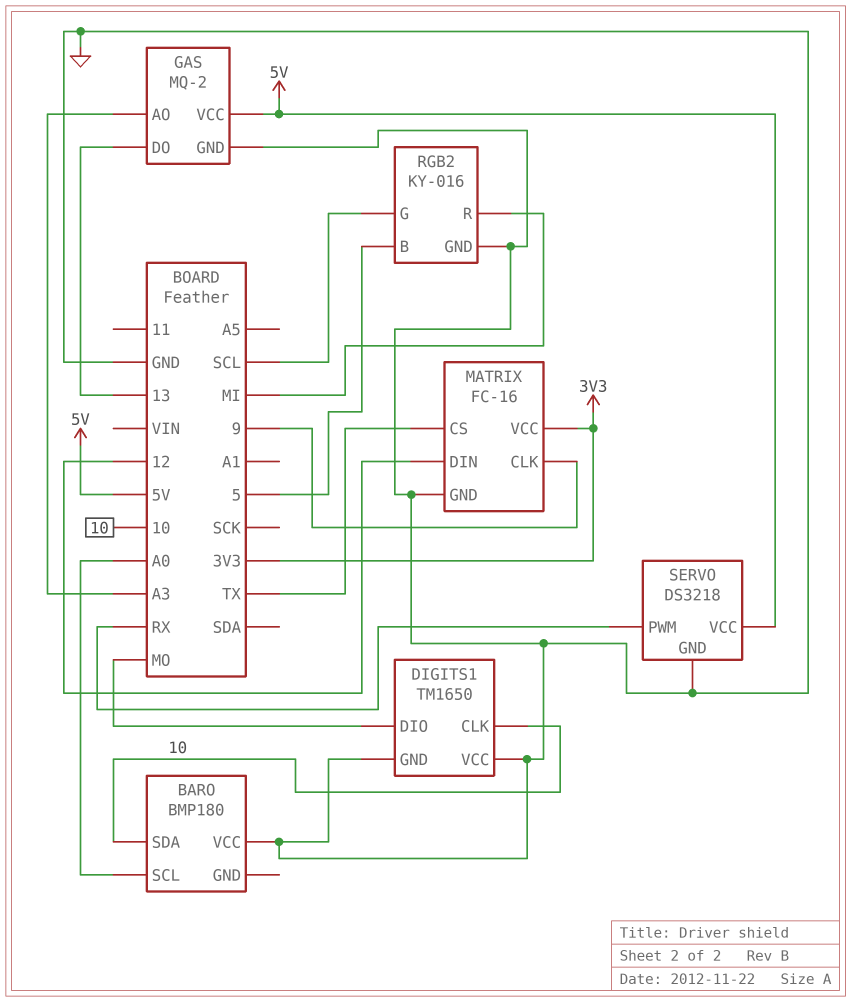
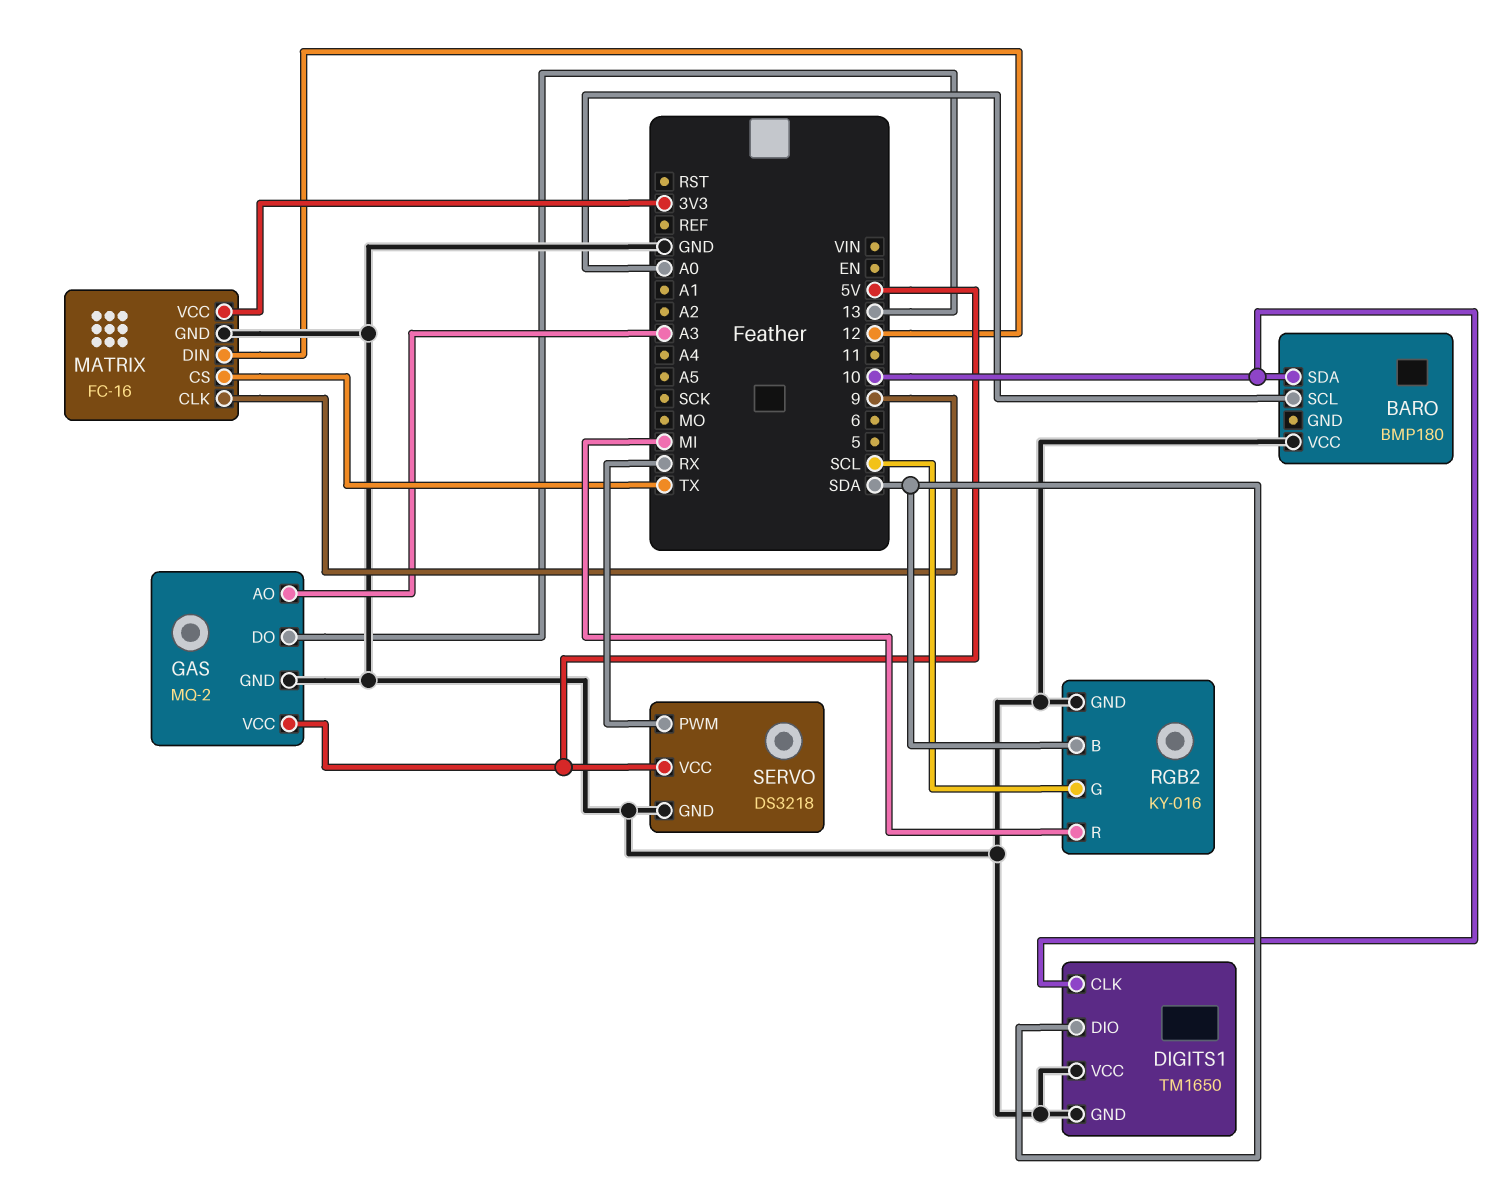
DIGITS1 pin DIO: MO -> SDA
RGB2 pin B: 5 -> SDA

